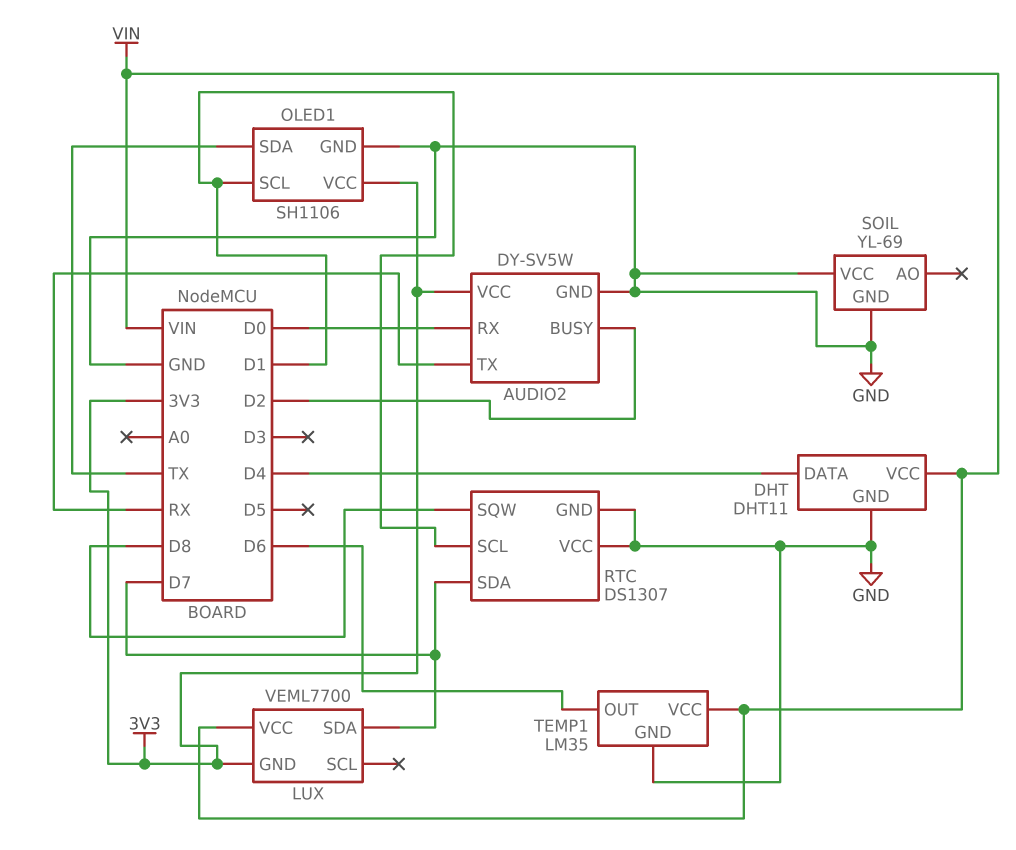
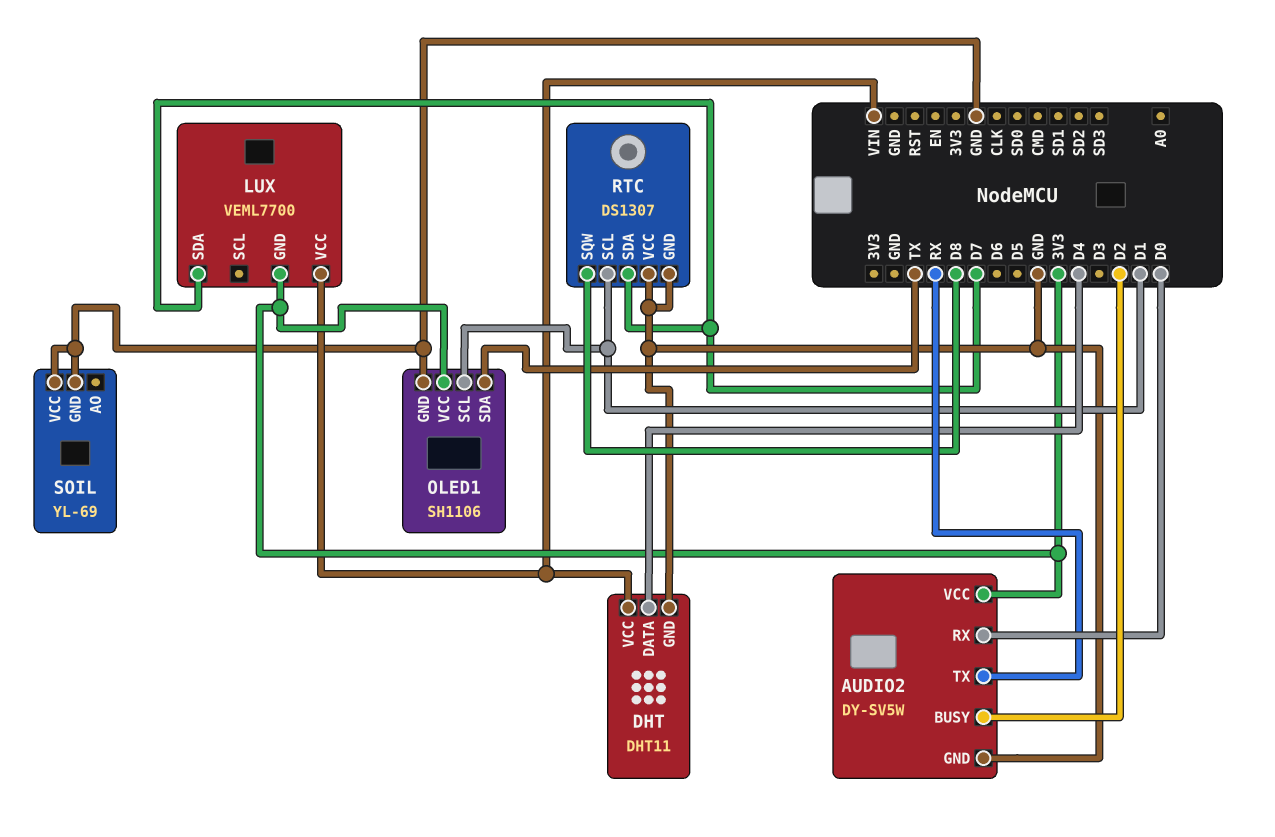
TEMP1: LM35 -> none
TEMP1 pin GND: GND -> none
TEMP1 pin OUT: D6 -> none
TEMP1 pin VCC: VIN -> none

